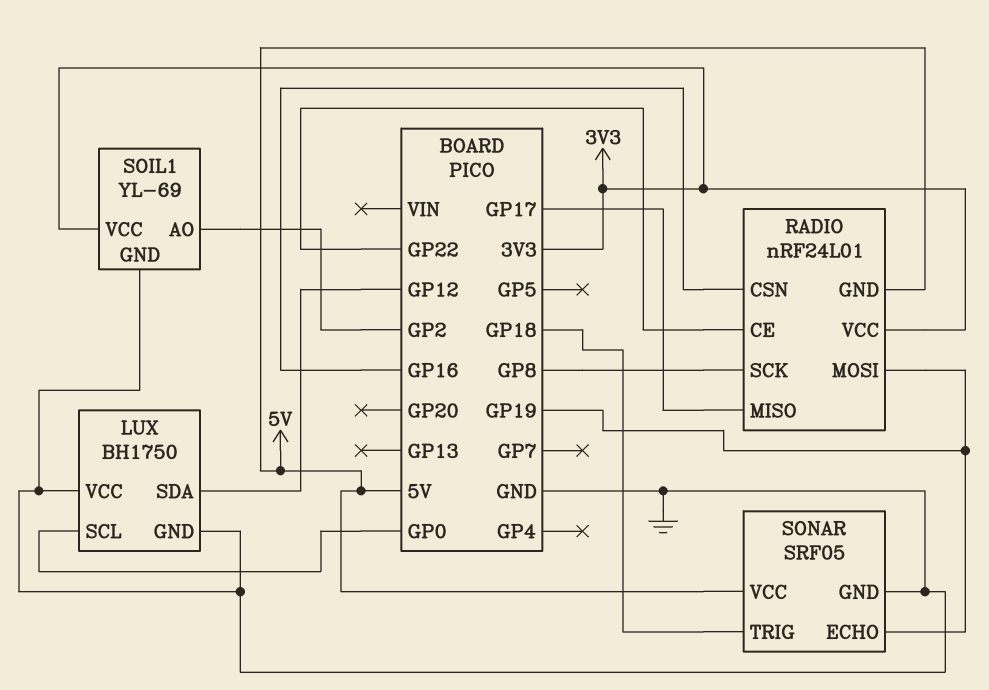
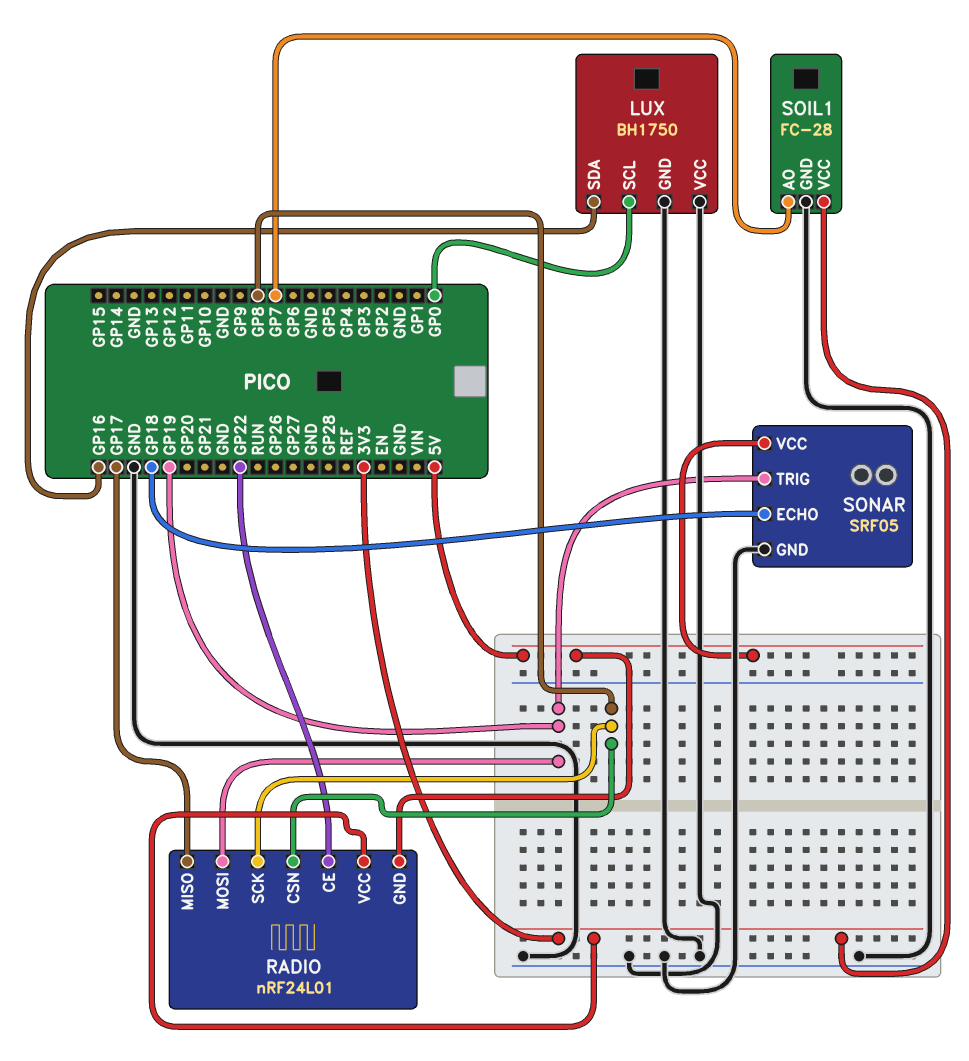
LUX pin SDA: GP12 -> GP16
RADIO pin CSN: GP16 -> GP8
SOIL1: YL-69 -> FC-28
SOIL1 pin AO: GP2 -> GP7
SONAR pin ECHO: GP19 -> GP18
SONAR pin TRIG: GP18 -> GP19

